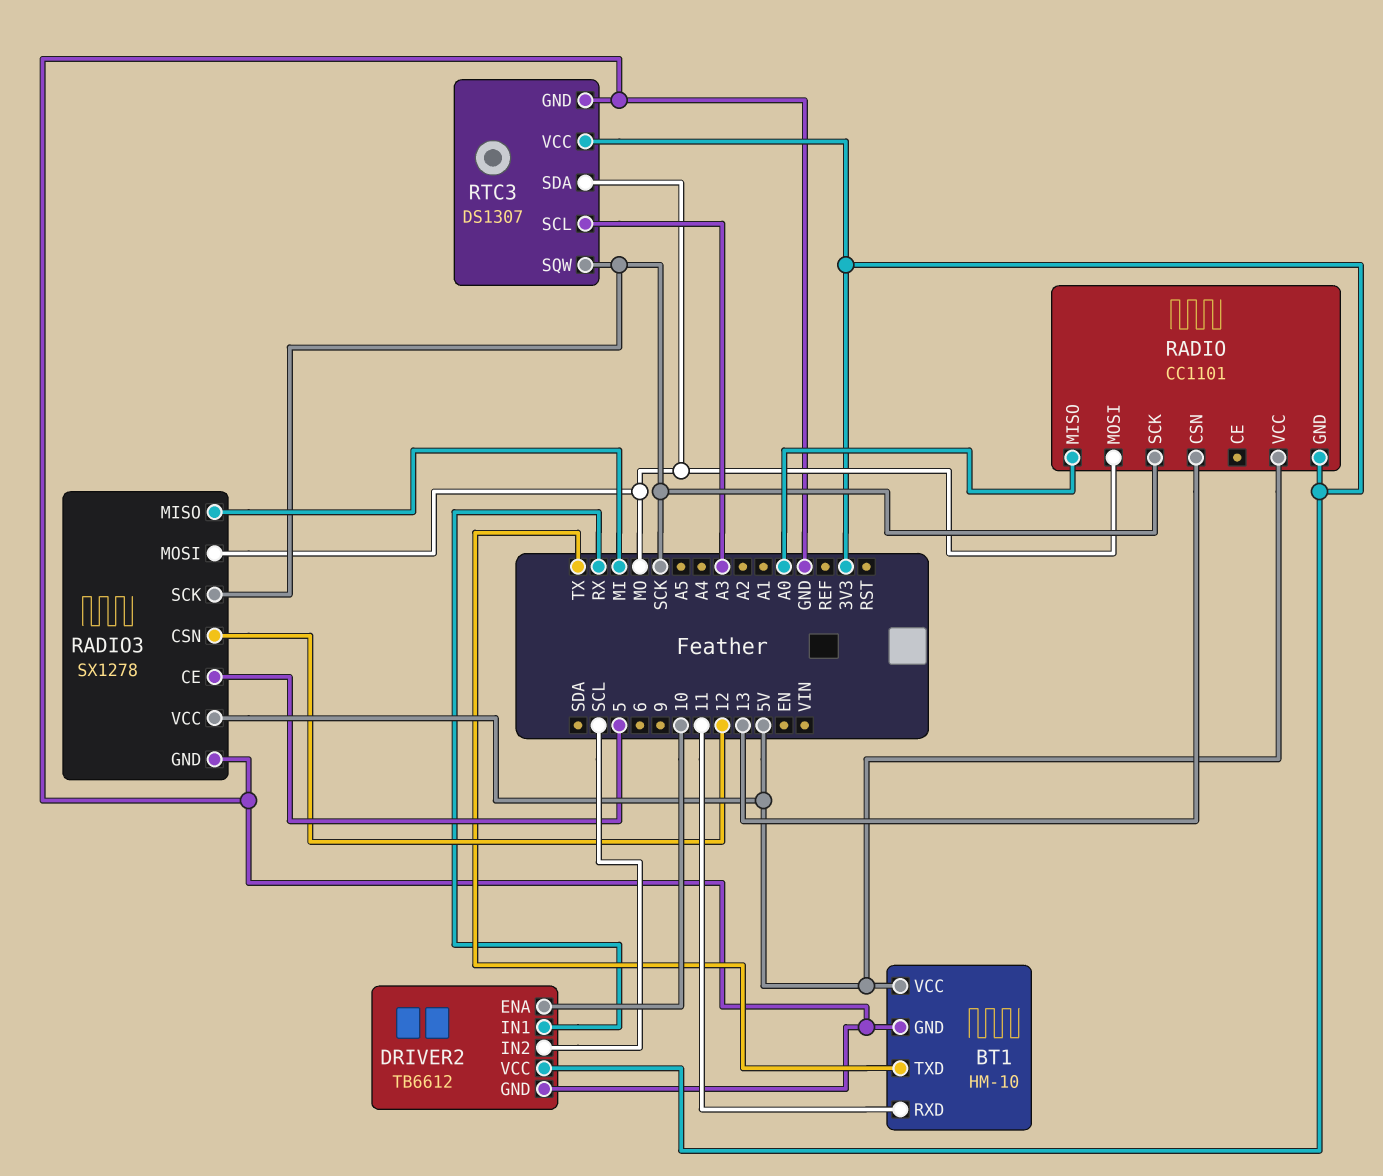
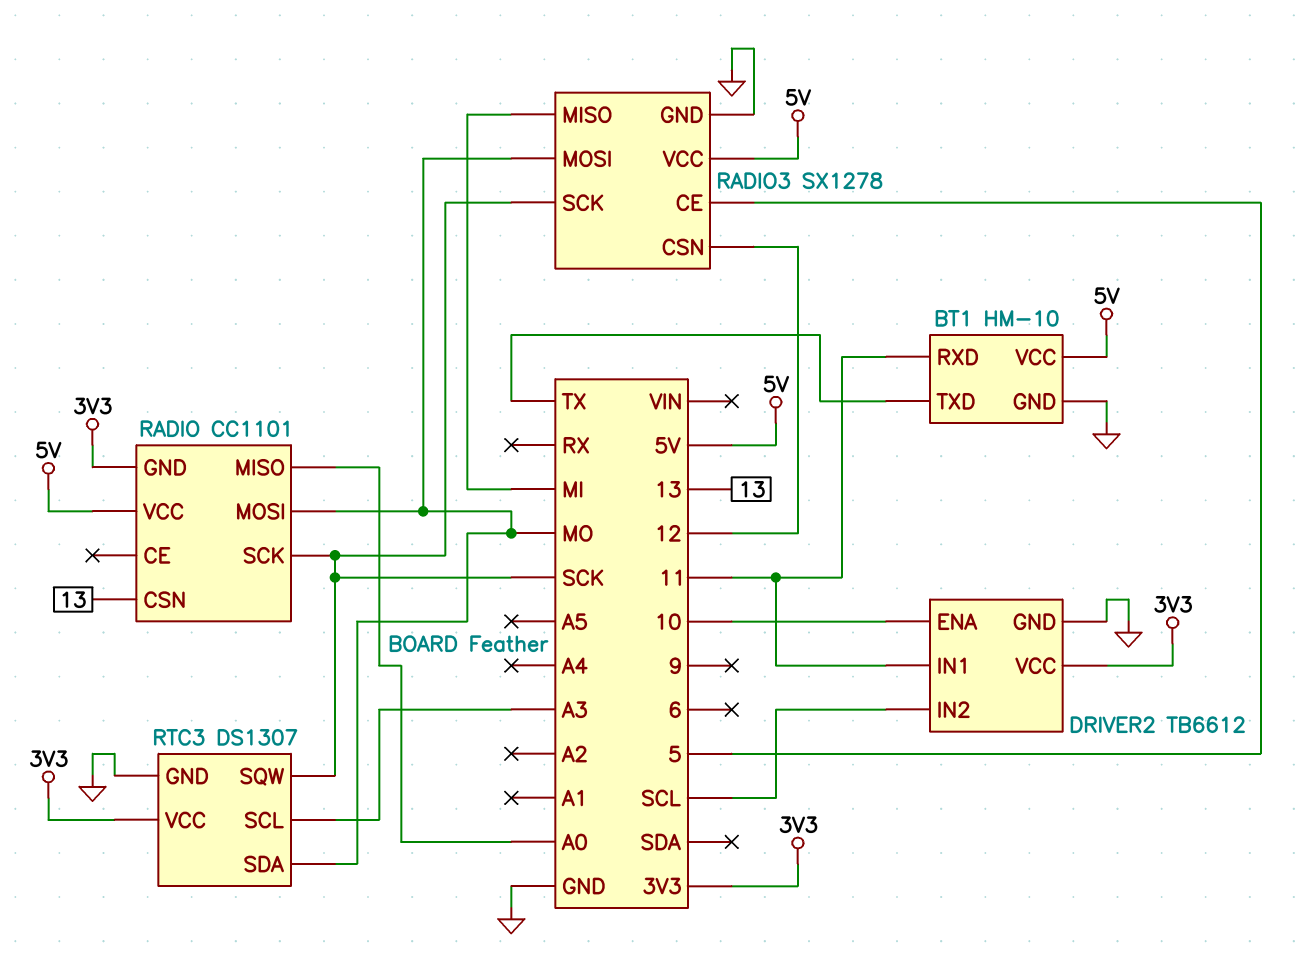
DRIVER2 pin IN1: RX -> 11

